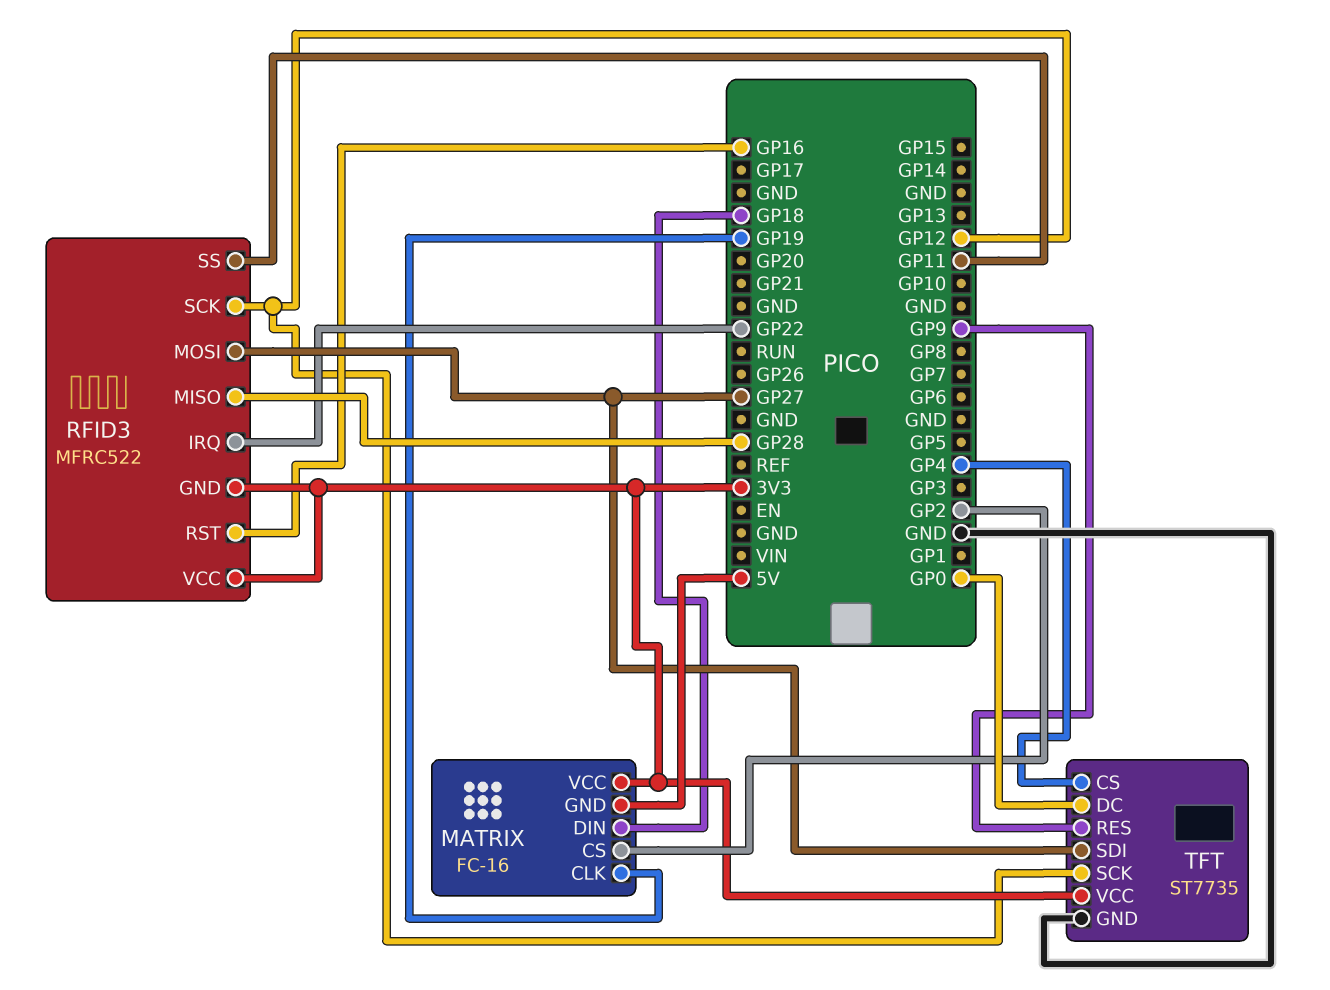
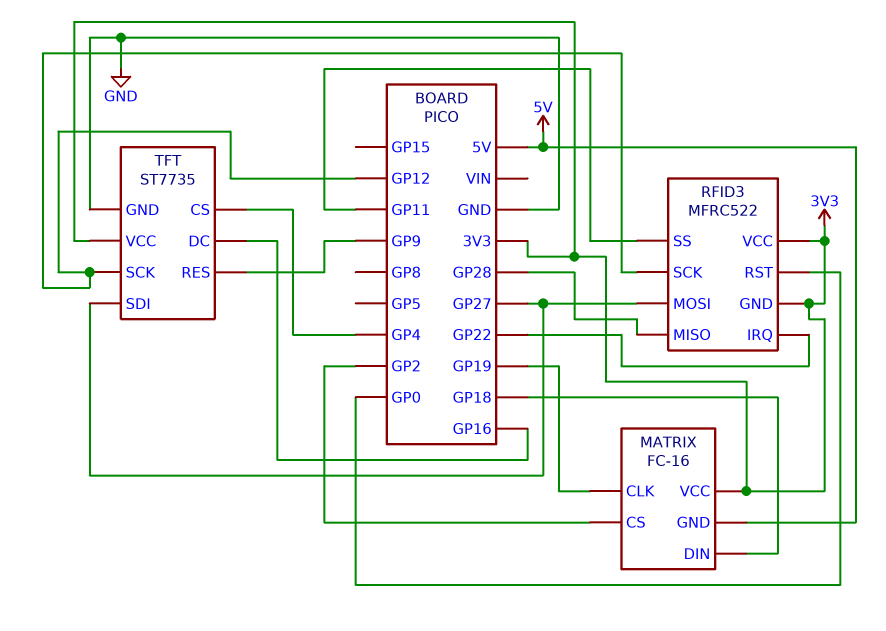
RFID3 pin RST: GP16 -> GP0
TFT pin DC: GP0 -> GP16

